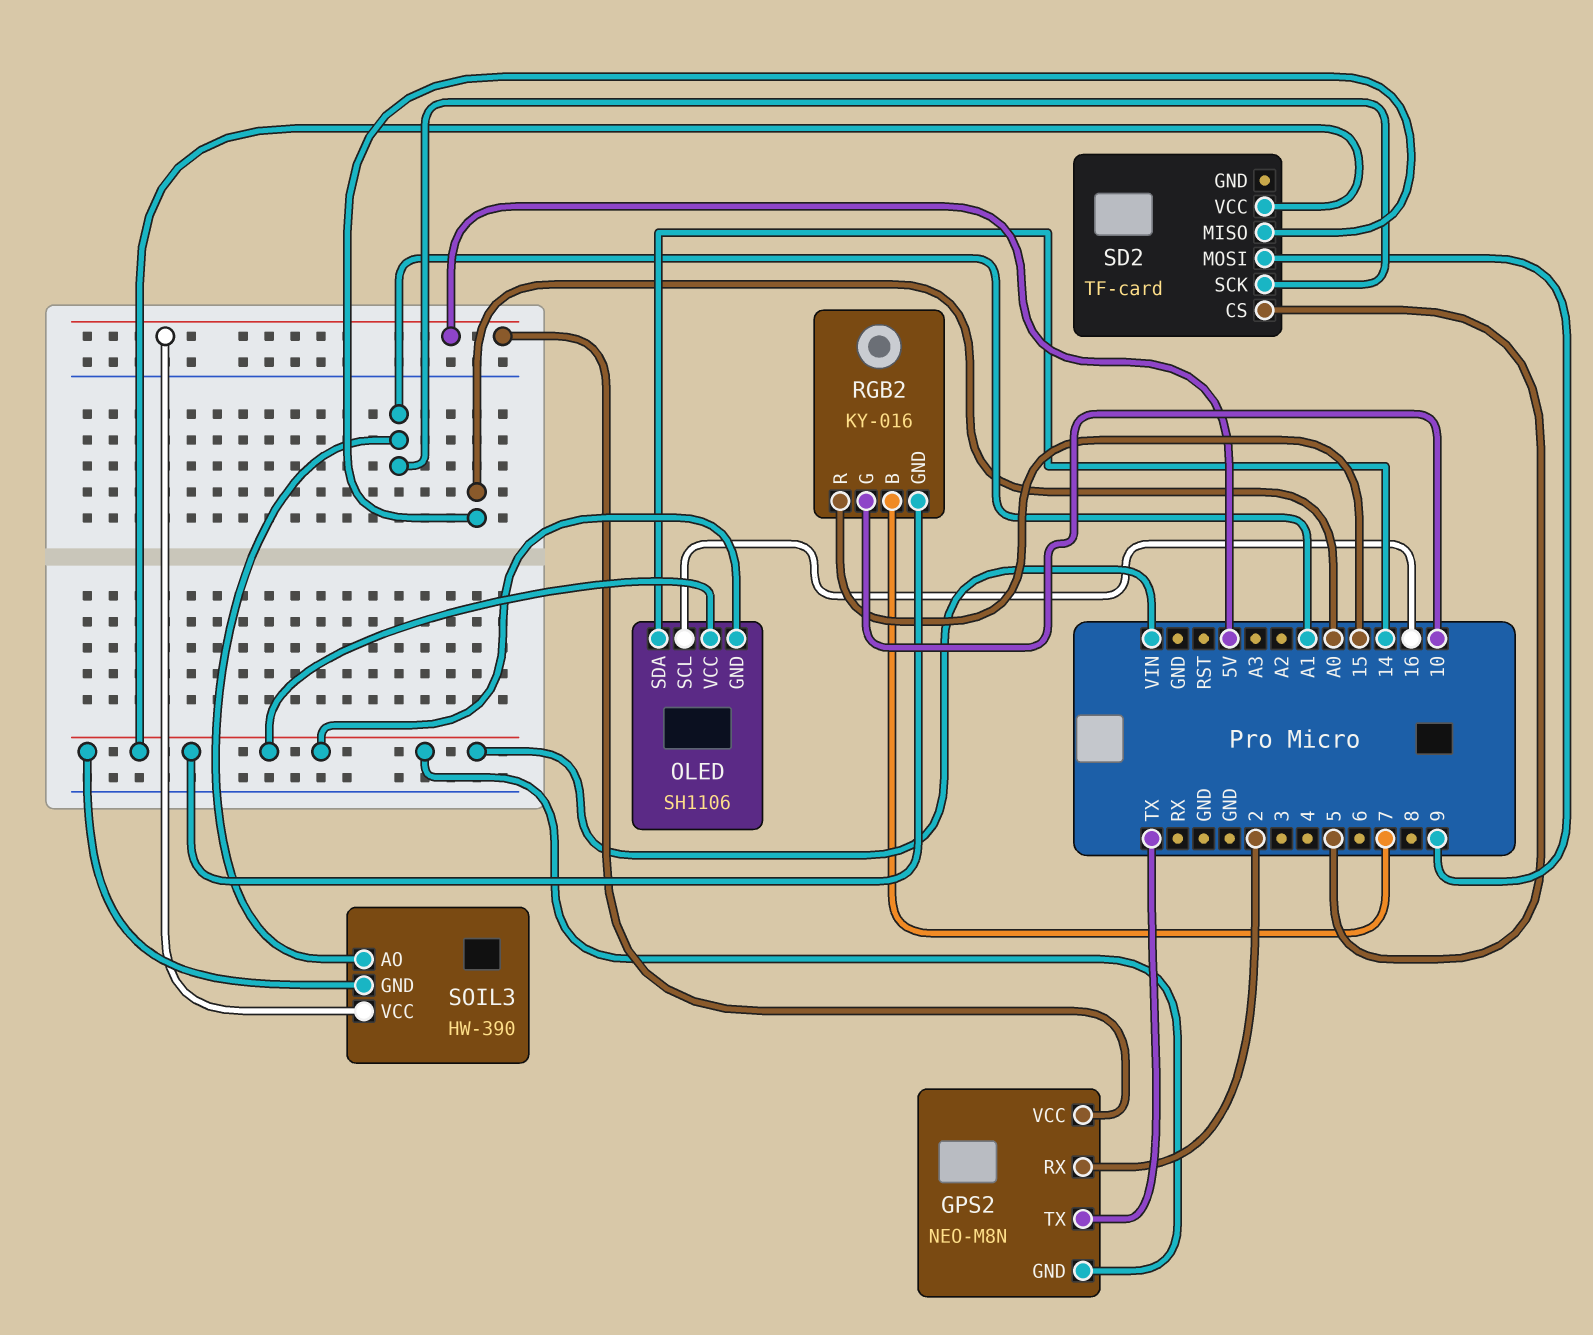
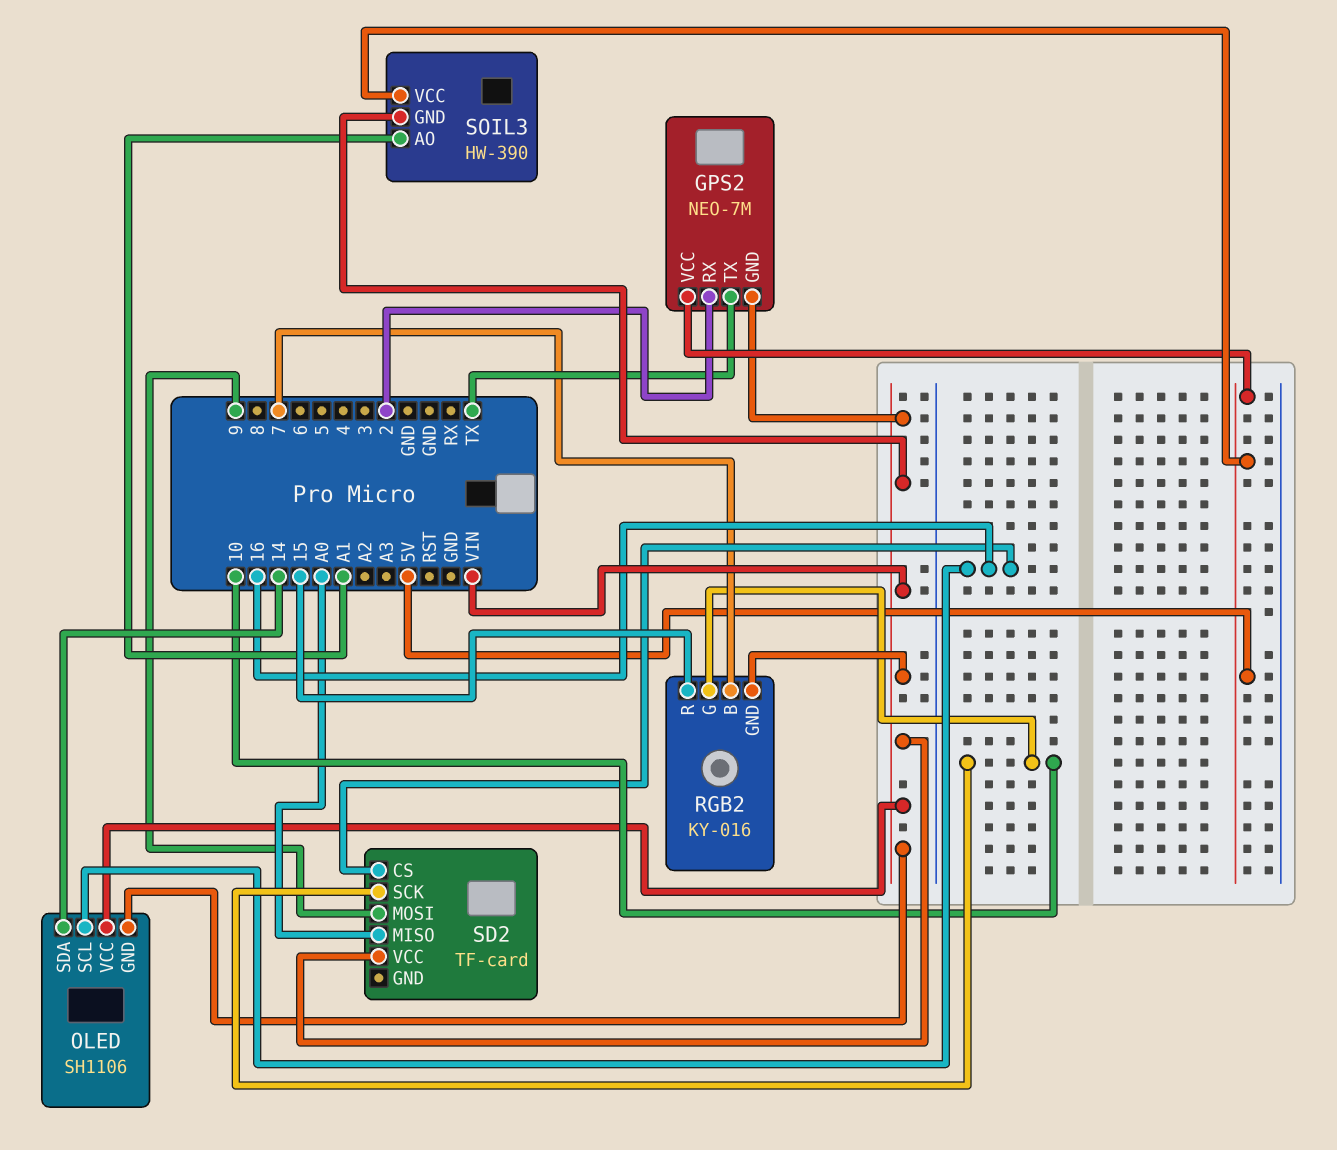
GPS2: NEO-M8N -> NEO-7M
SD2 pin CS: 5 -> 16
SD2 pin SCK: A1 -> 10

